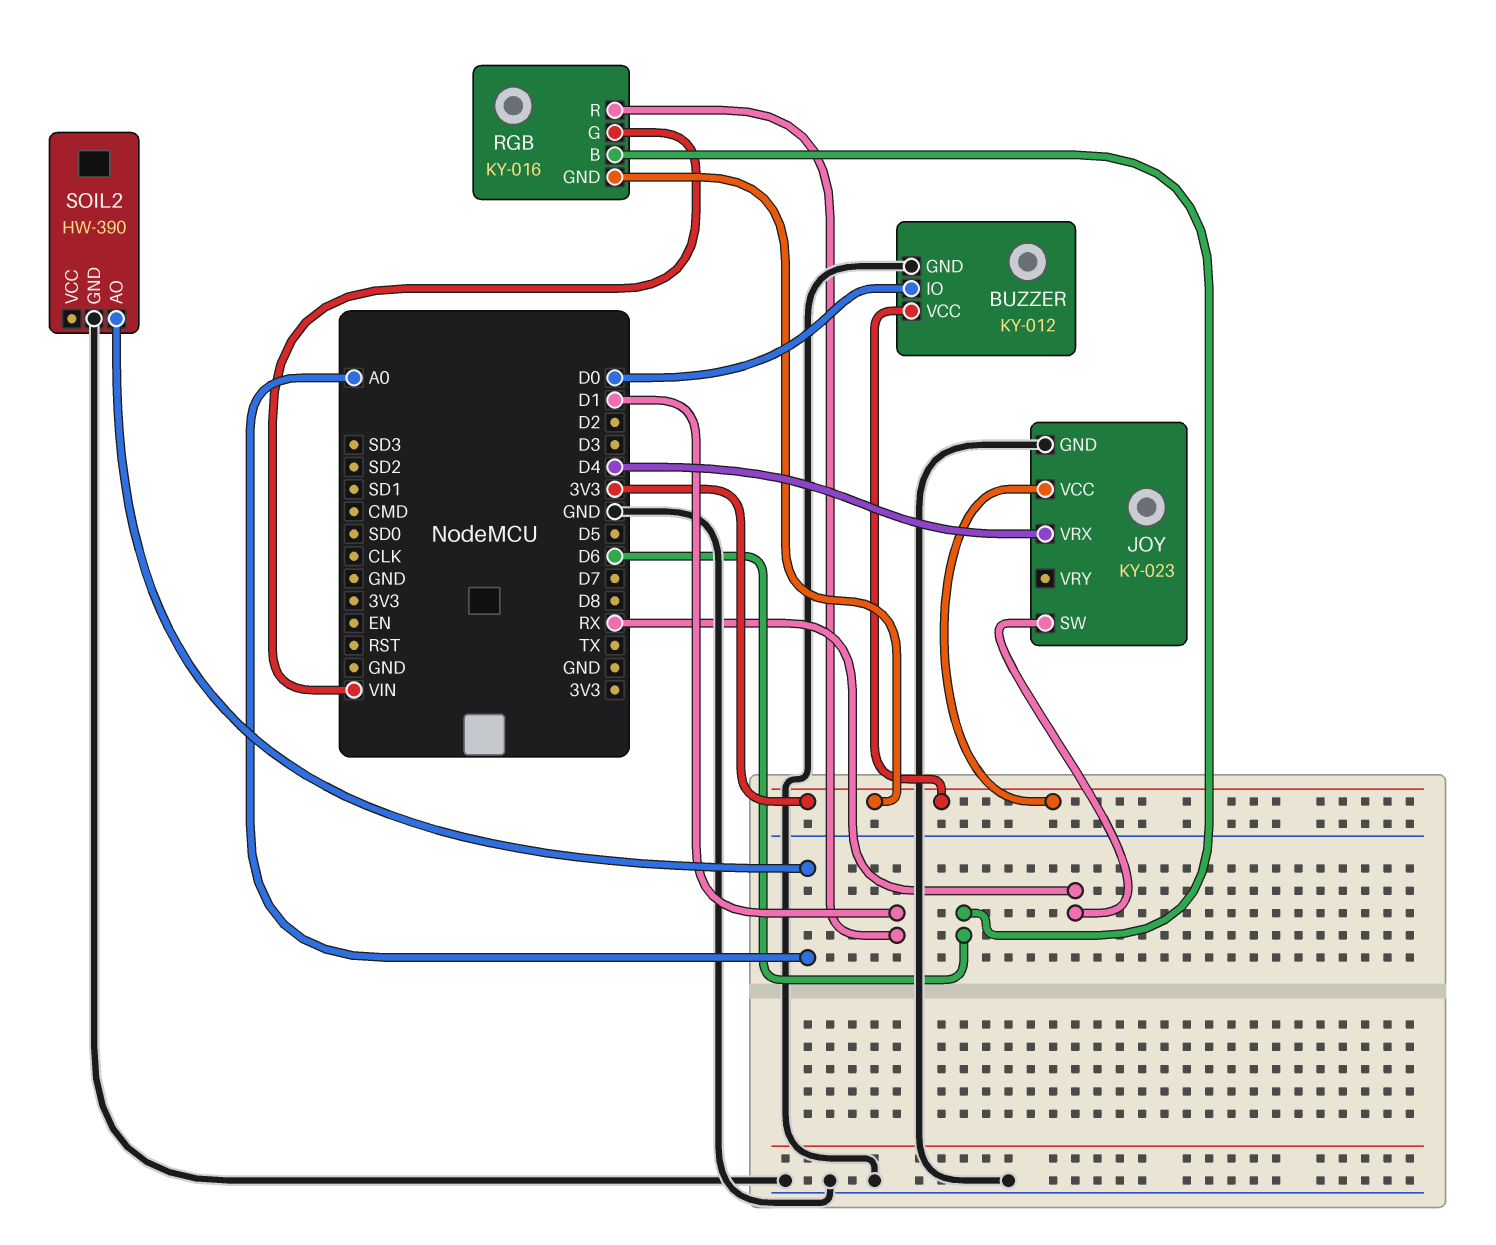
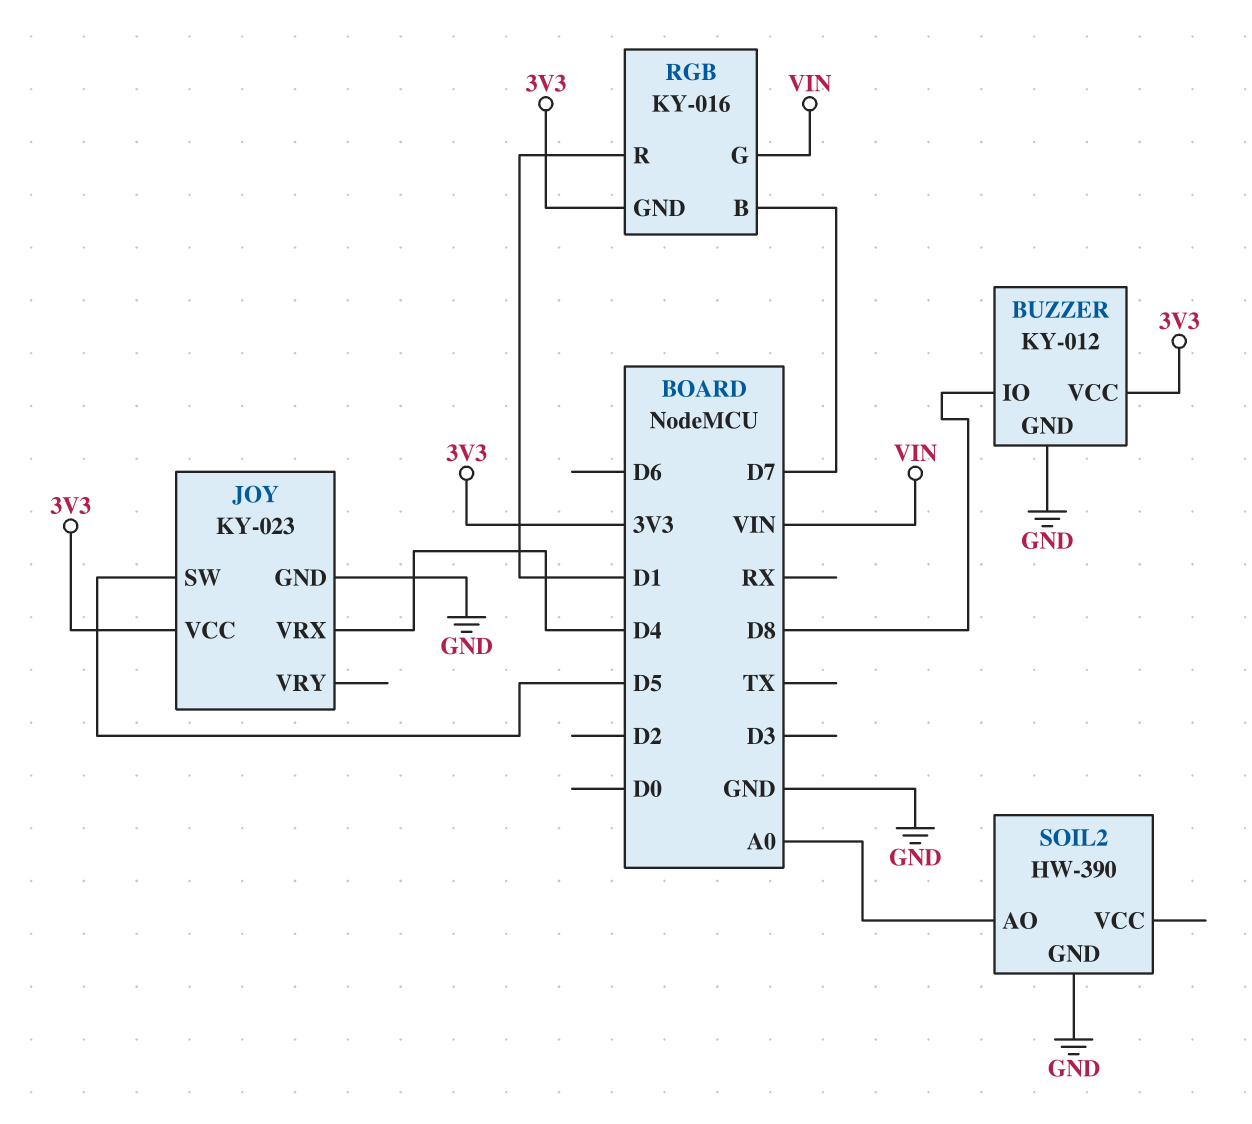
BUZZER pin IO: D0 -> D8
JOY pin SW: RX -> D5
RGB pin B: D6 -> D7

